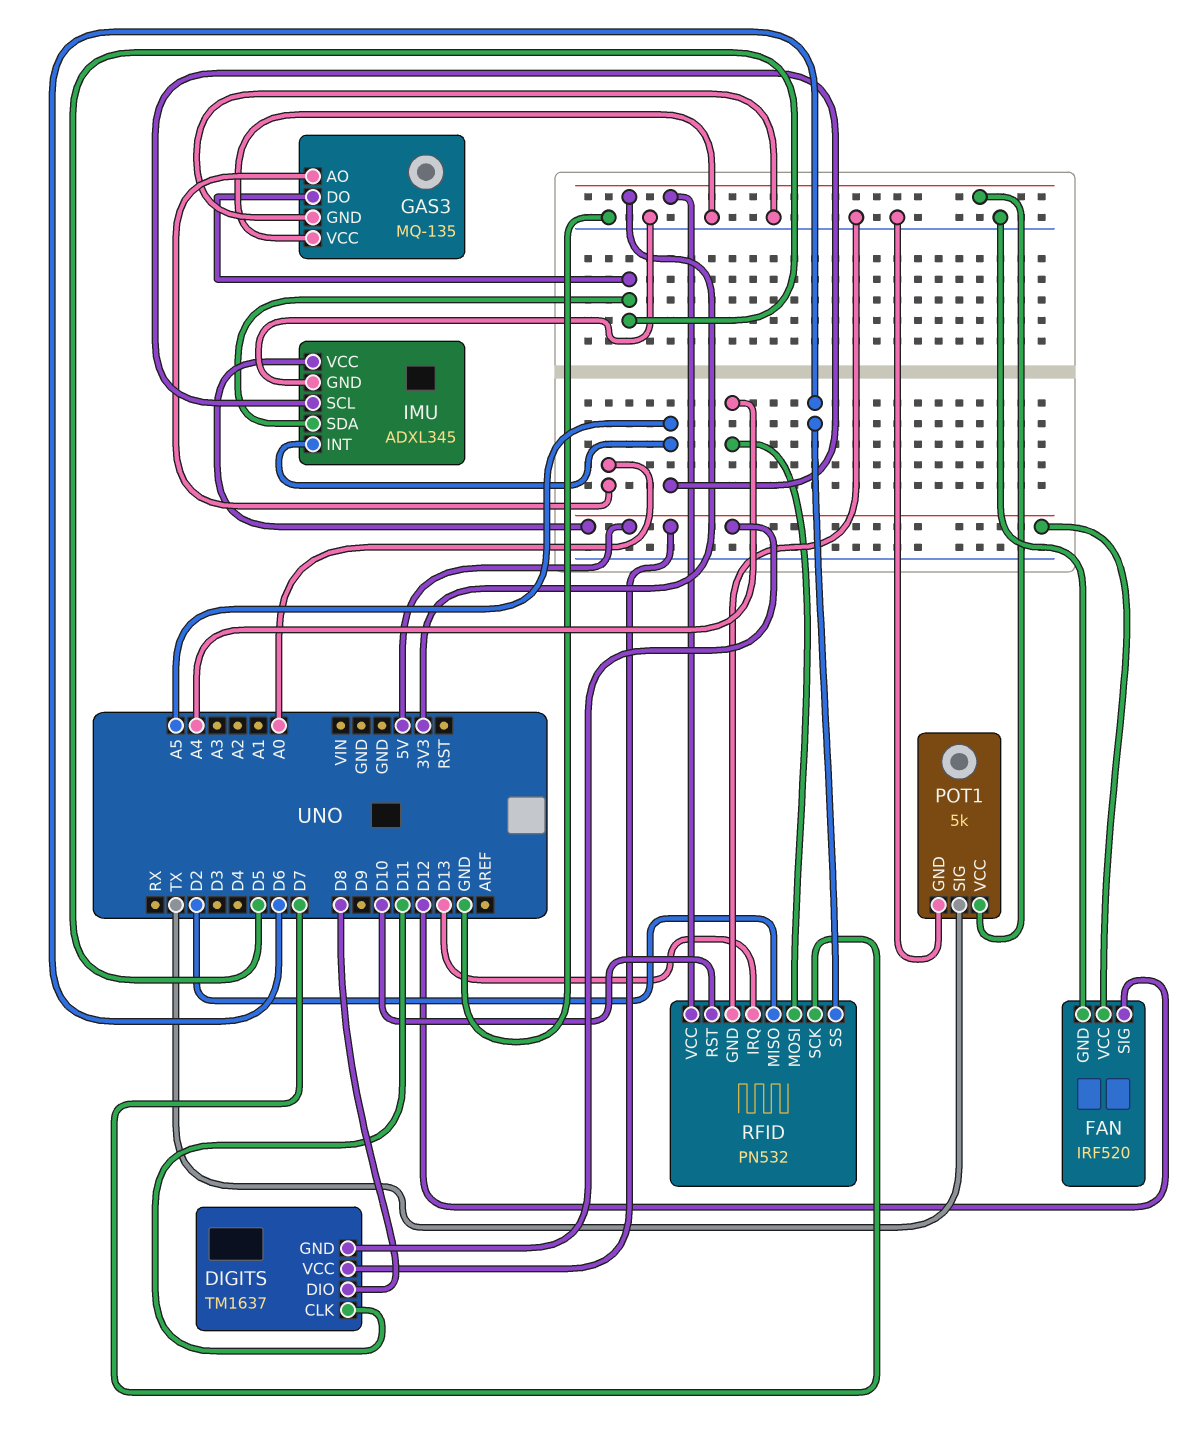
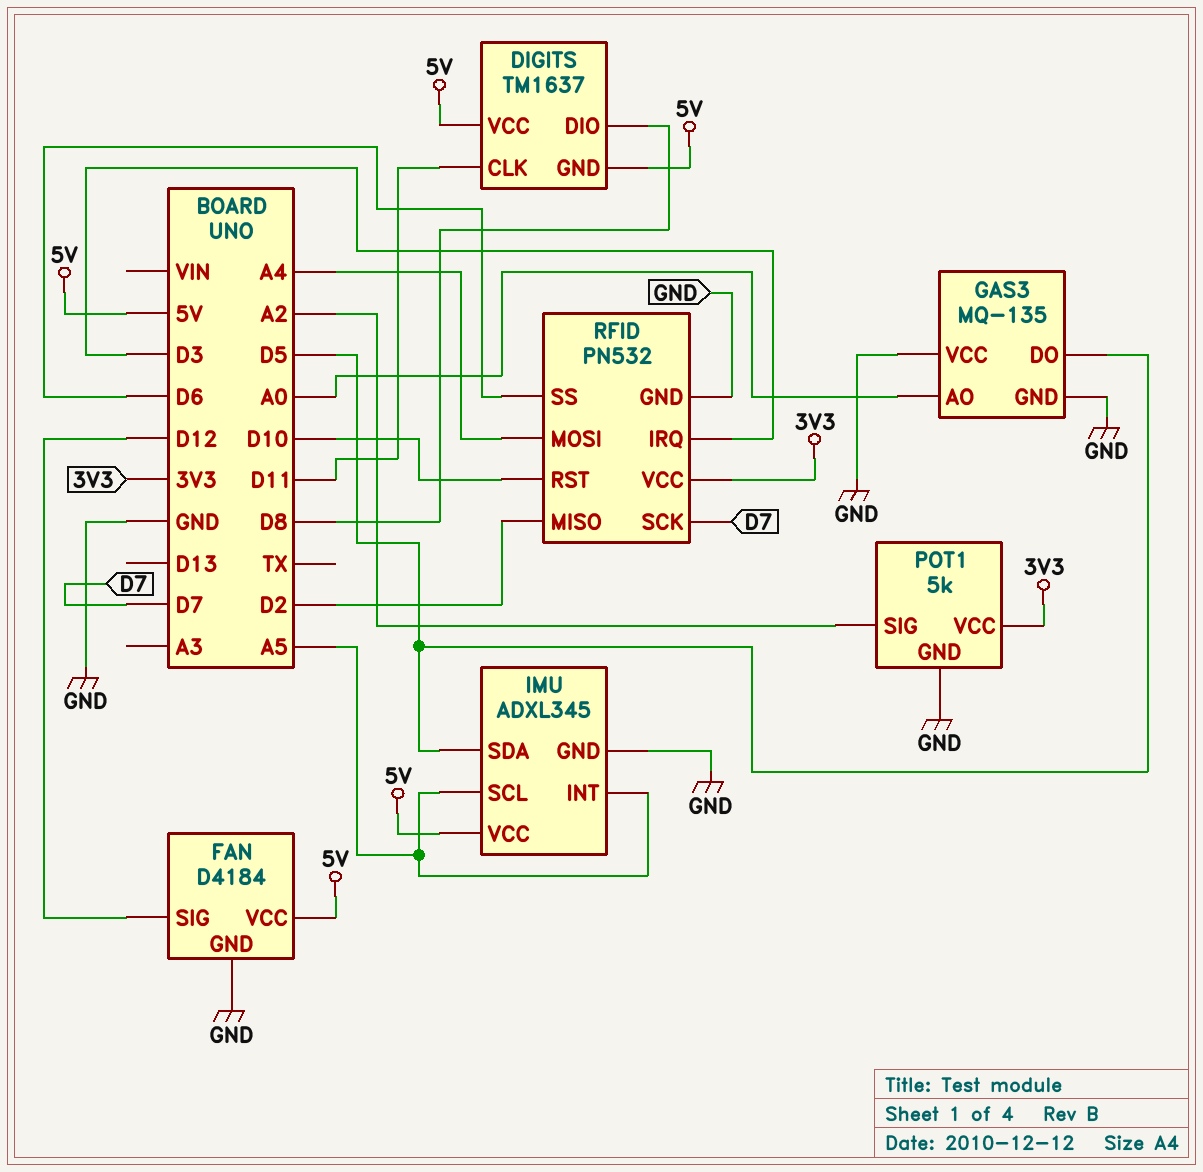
FAN: IRF520 -> D4184
POT1 pin SIG: TX -> A2
RFID pin IRQ: D13 -> D3

